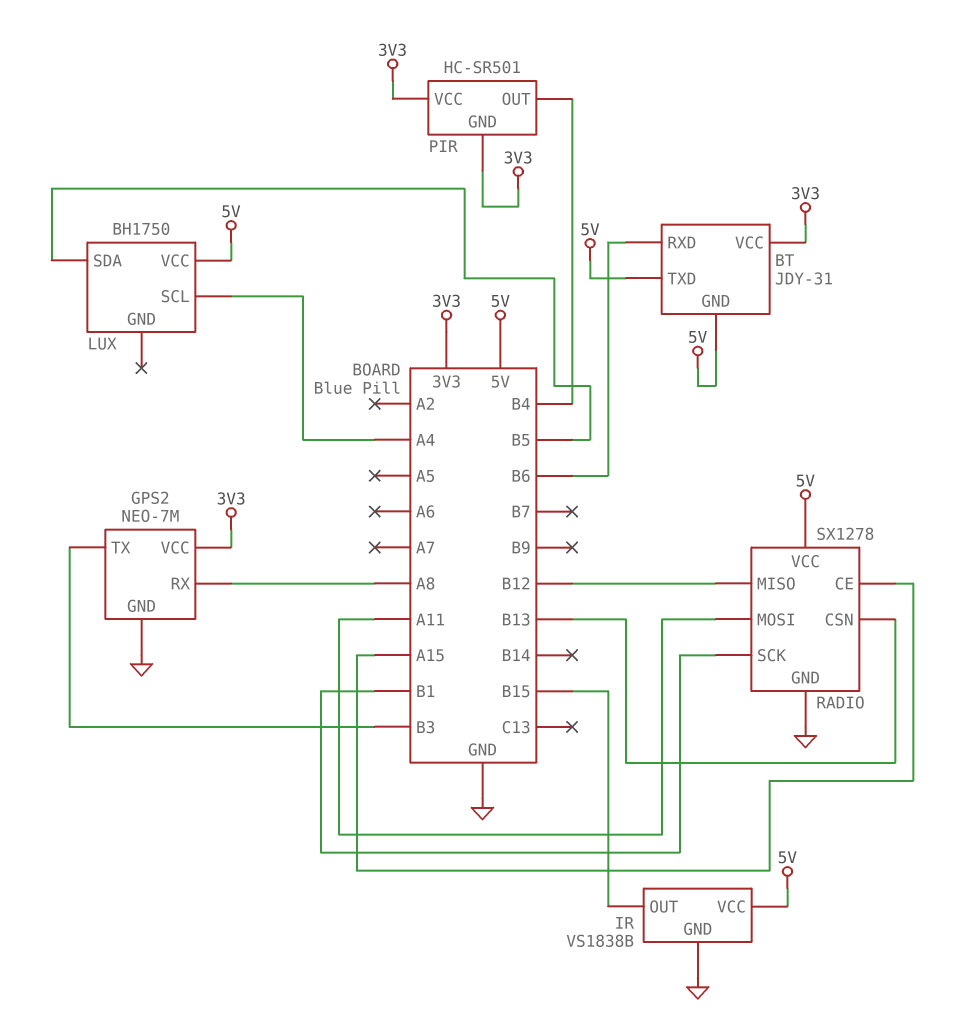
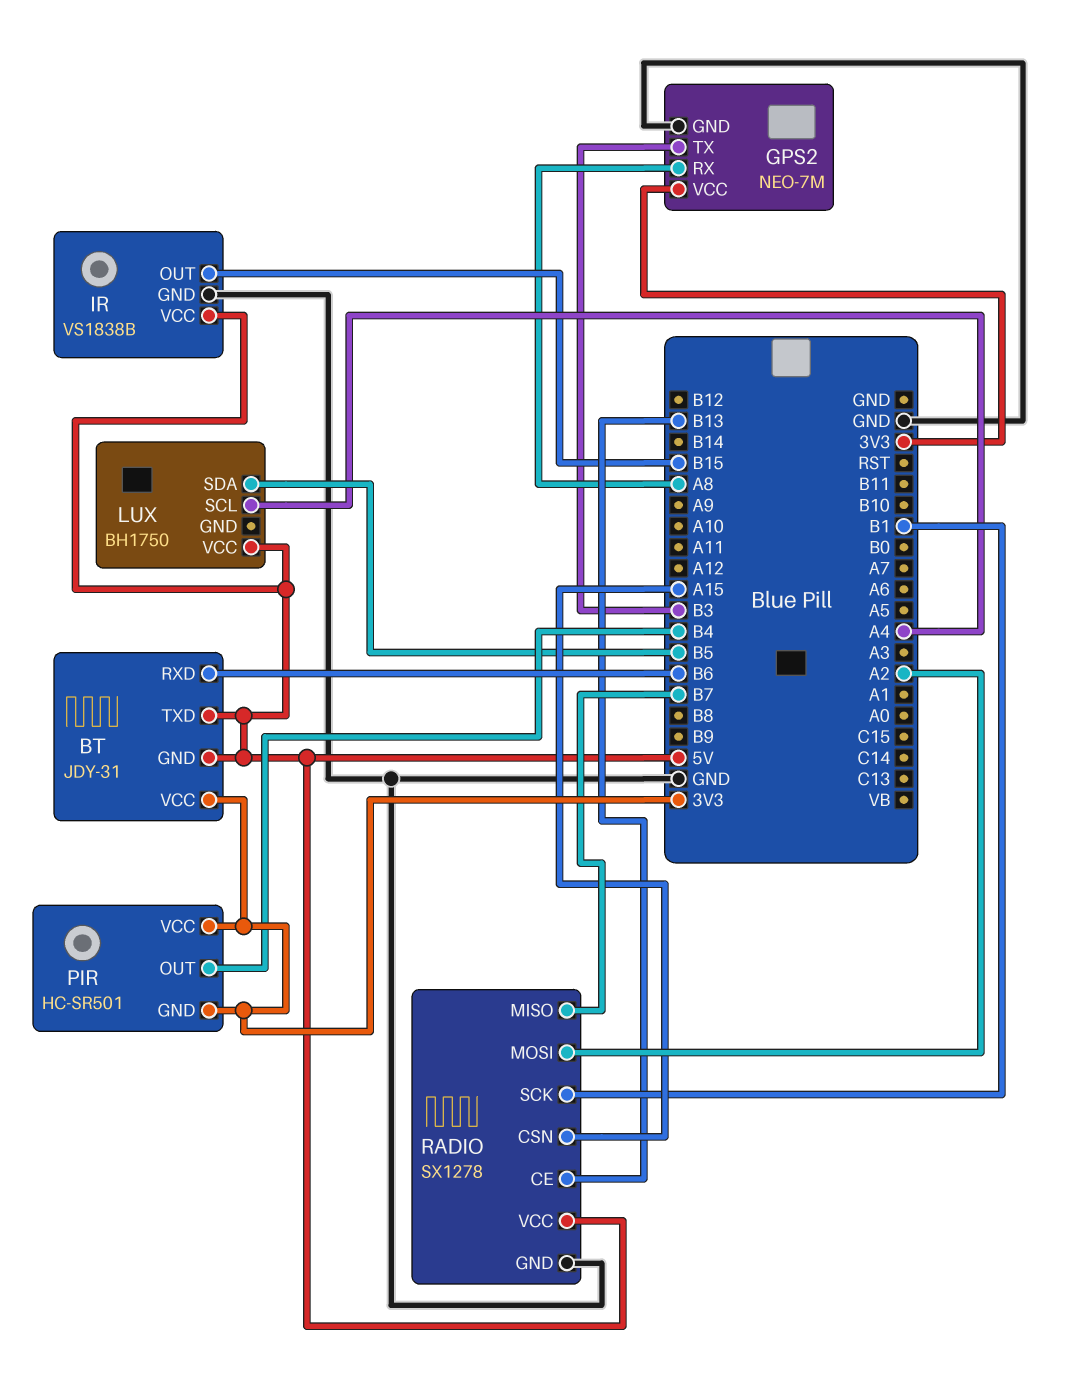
RADIO pin CE: A15 -> B13
RADIO pin CSN: B13 -> A15
RADIO pin MISO: B12 -> B7
RADIO pin MOSI: A11 -> A2

